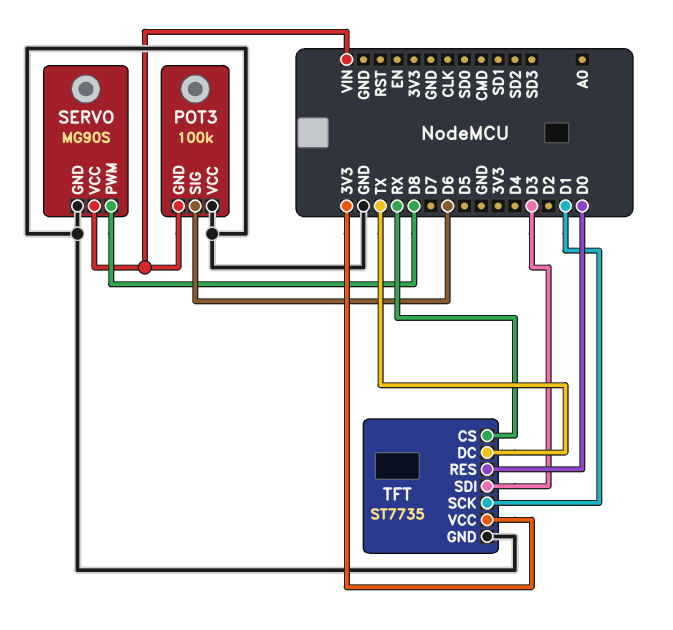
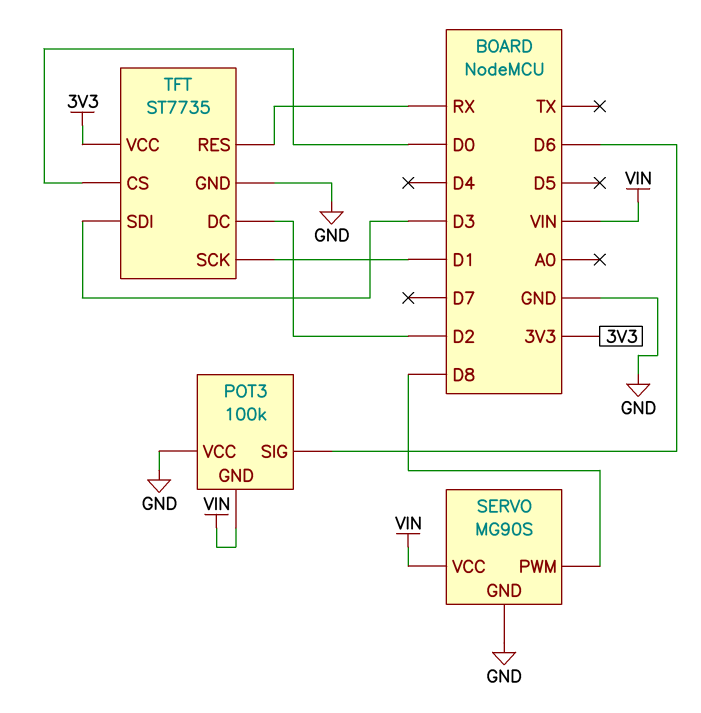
TFT pin CS: RX -> D0
TFT pin DC: TX -> D2
TFT pin RES: D0 -> RX

